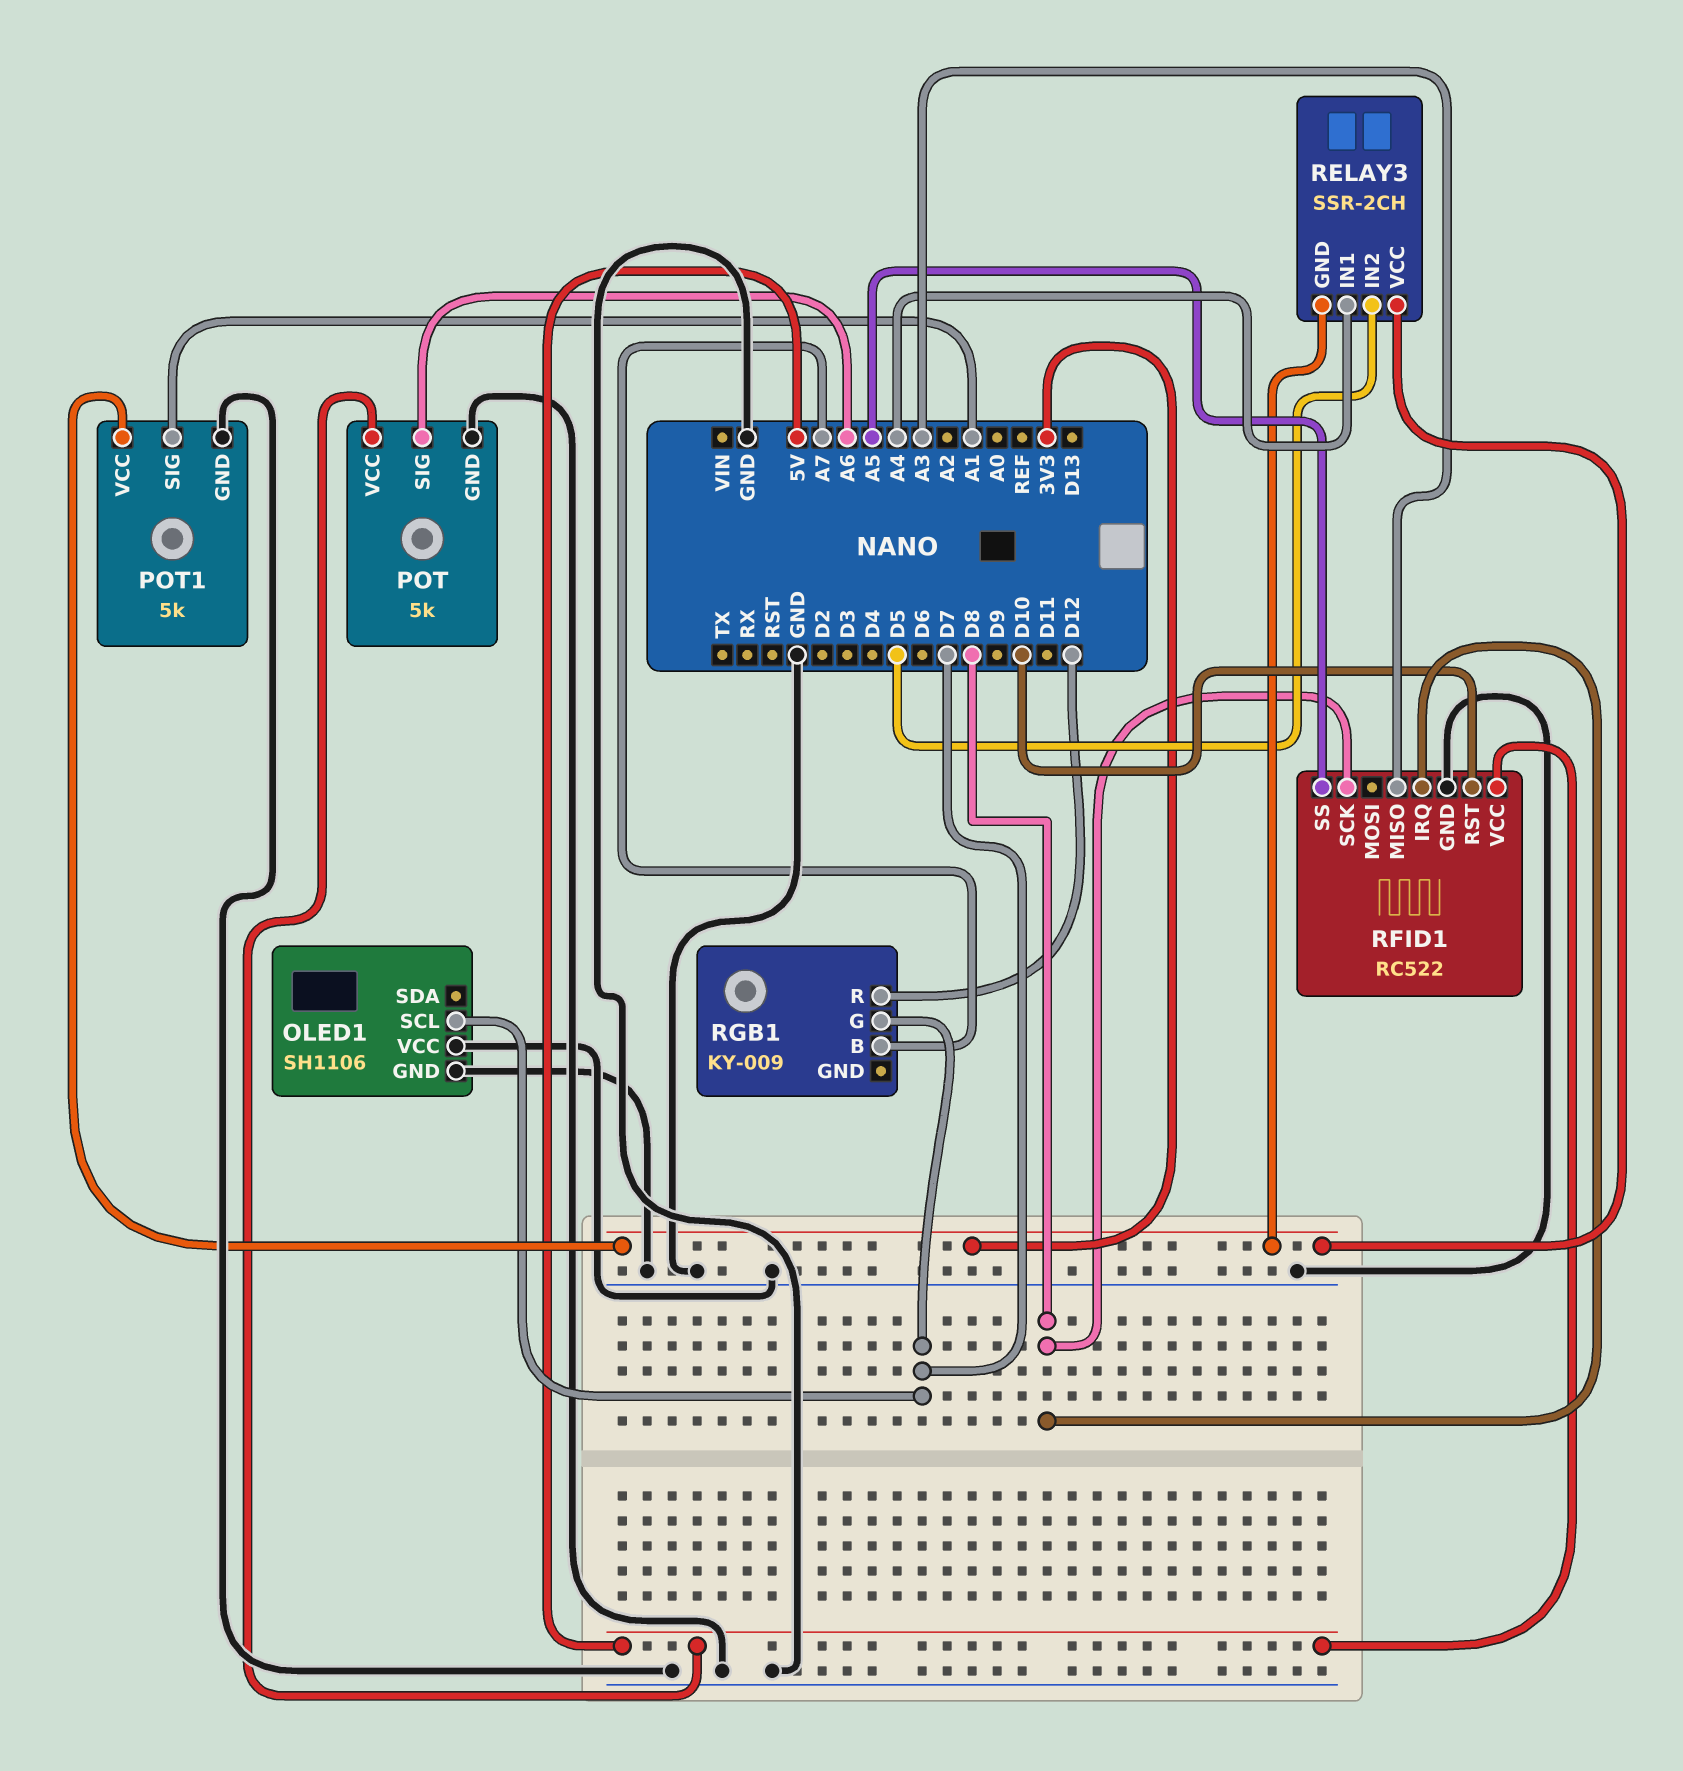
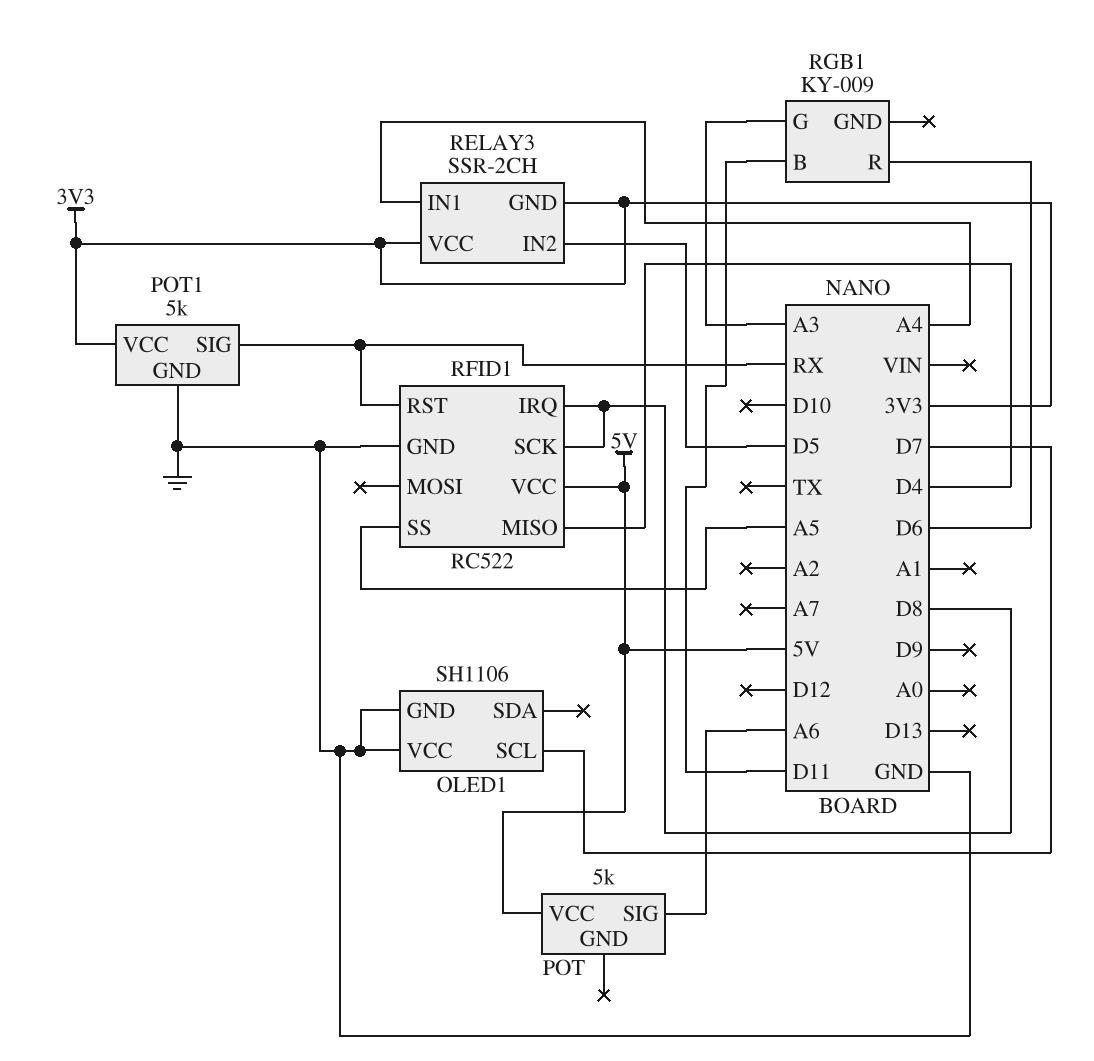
POT pin GND: GND -> none
POT1 pin SIG: A1 -> RX
RFID1 pin MISO: A3 -> D4
RFID1 pin RST: D10 -> RX
RGB1 pin B: A7 -> D11
RGB1 pin G: D7 -> A3
RGB1 pin R: D12 -> D6

